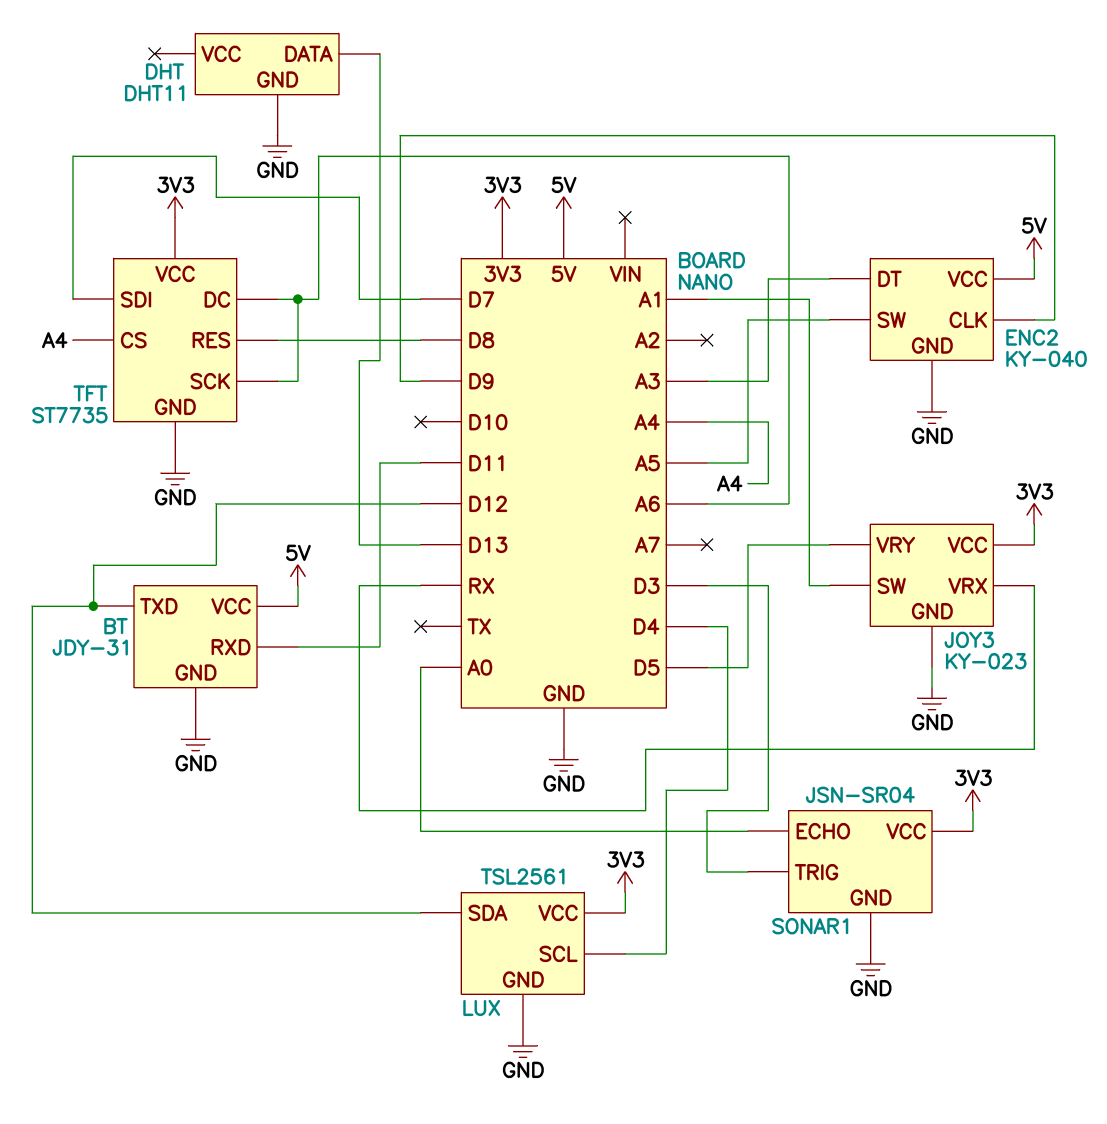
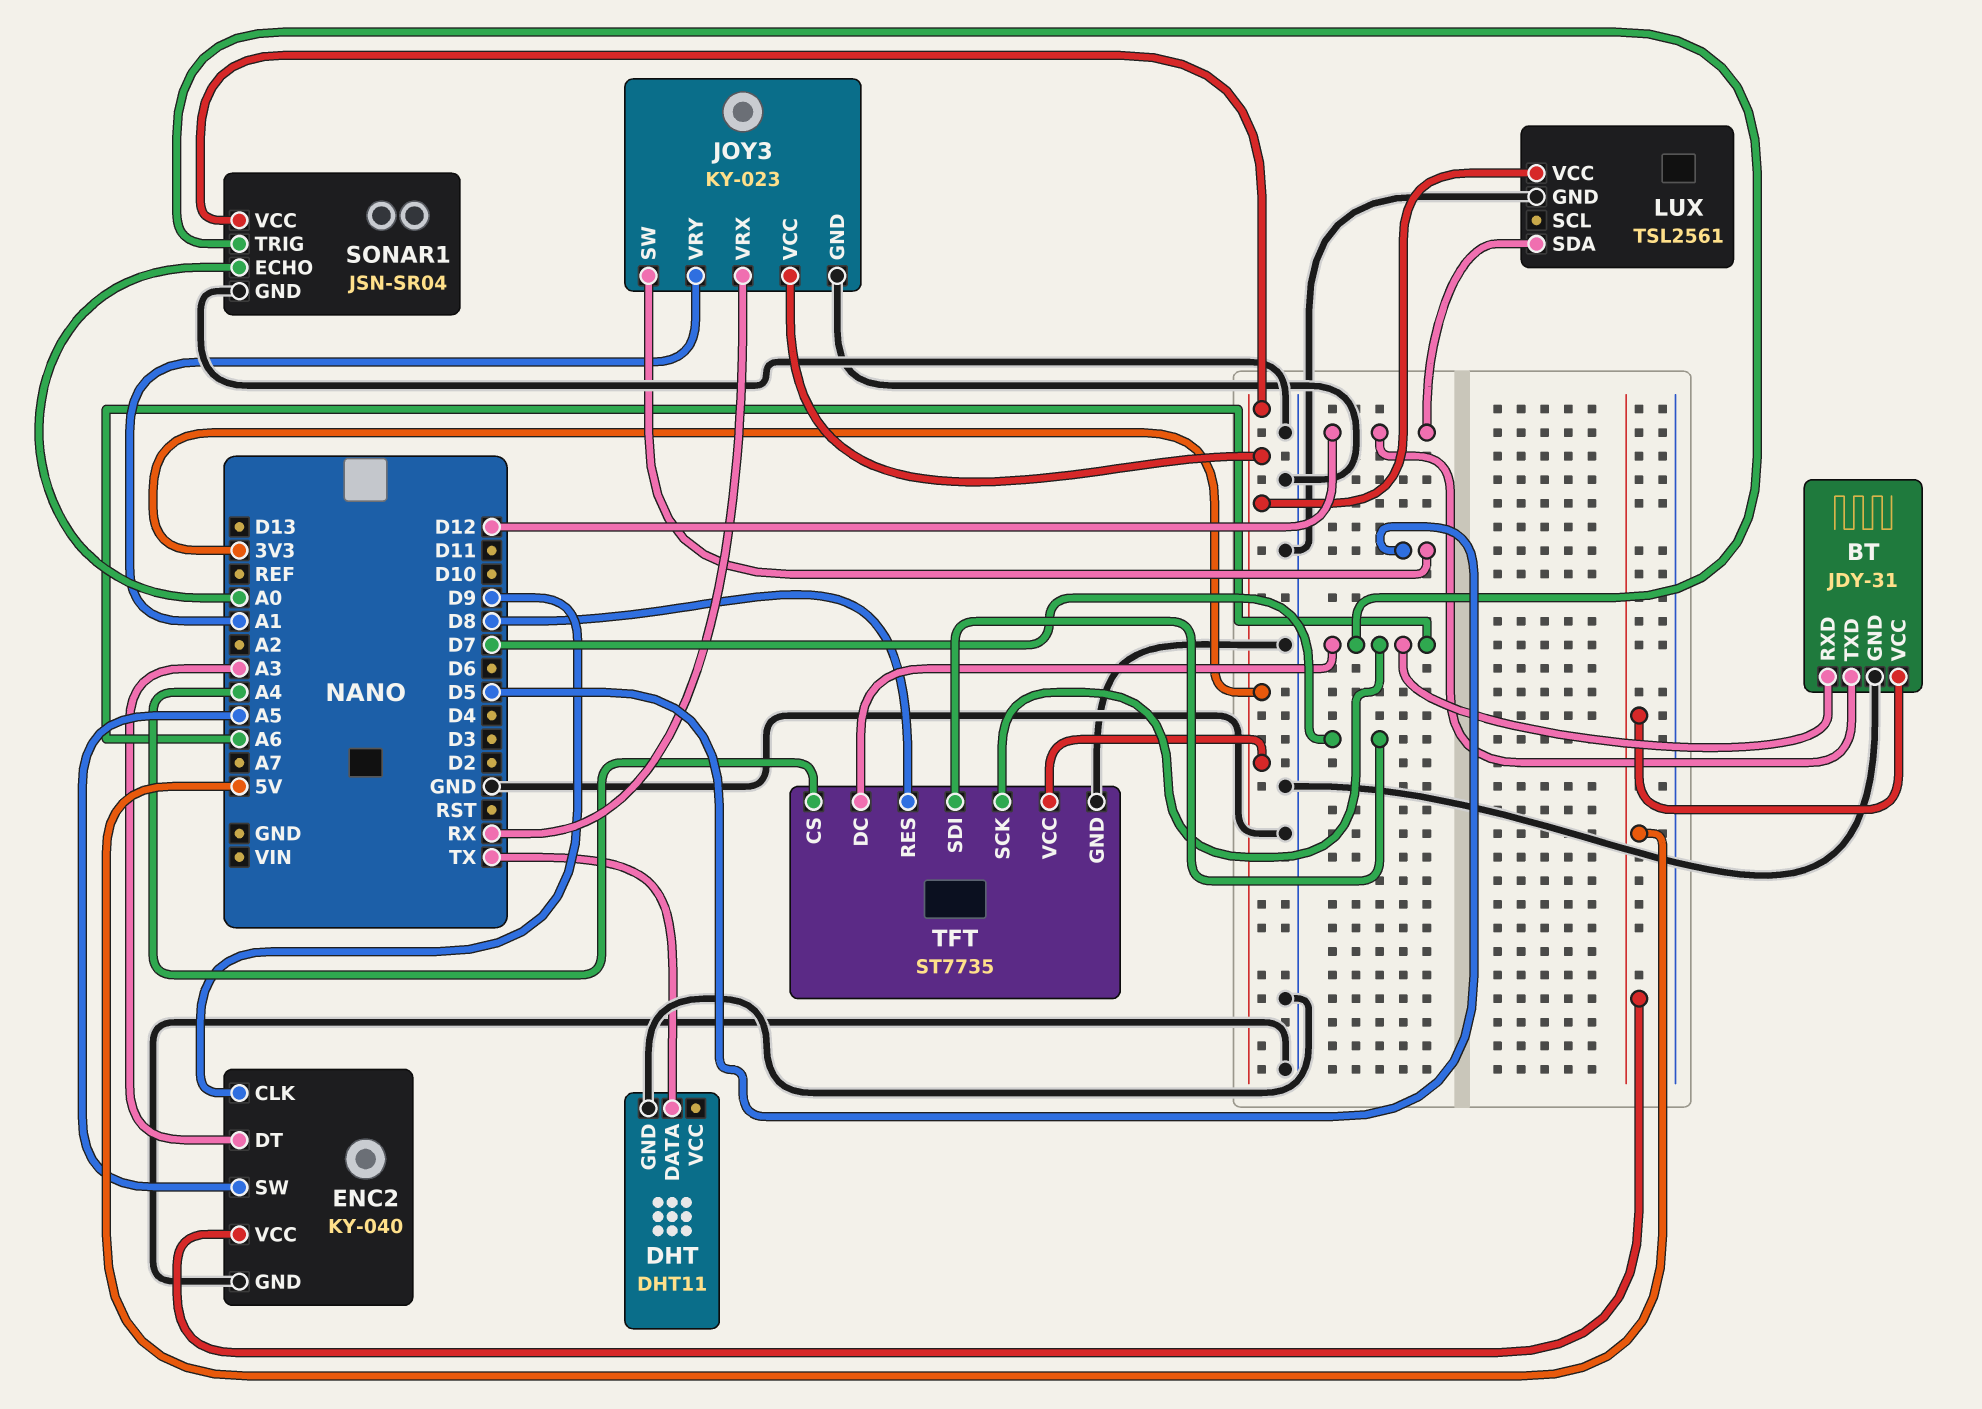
BT pin RXD: D11 -> A6
DHT pin DATA: D13 -> TX
JOY3 pin SW: A1 -> D5
JOY3 pin VRY: D5 -> A1
LUX pin SCL: D4 -> none
SONAR1 pin TRIG: D3 -> A6

